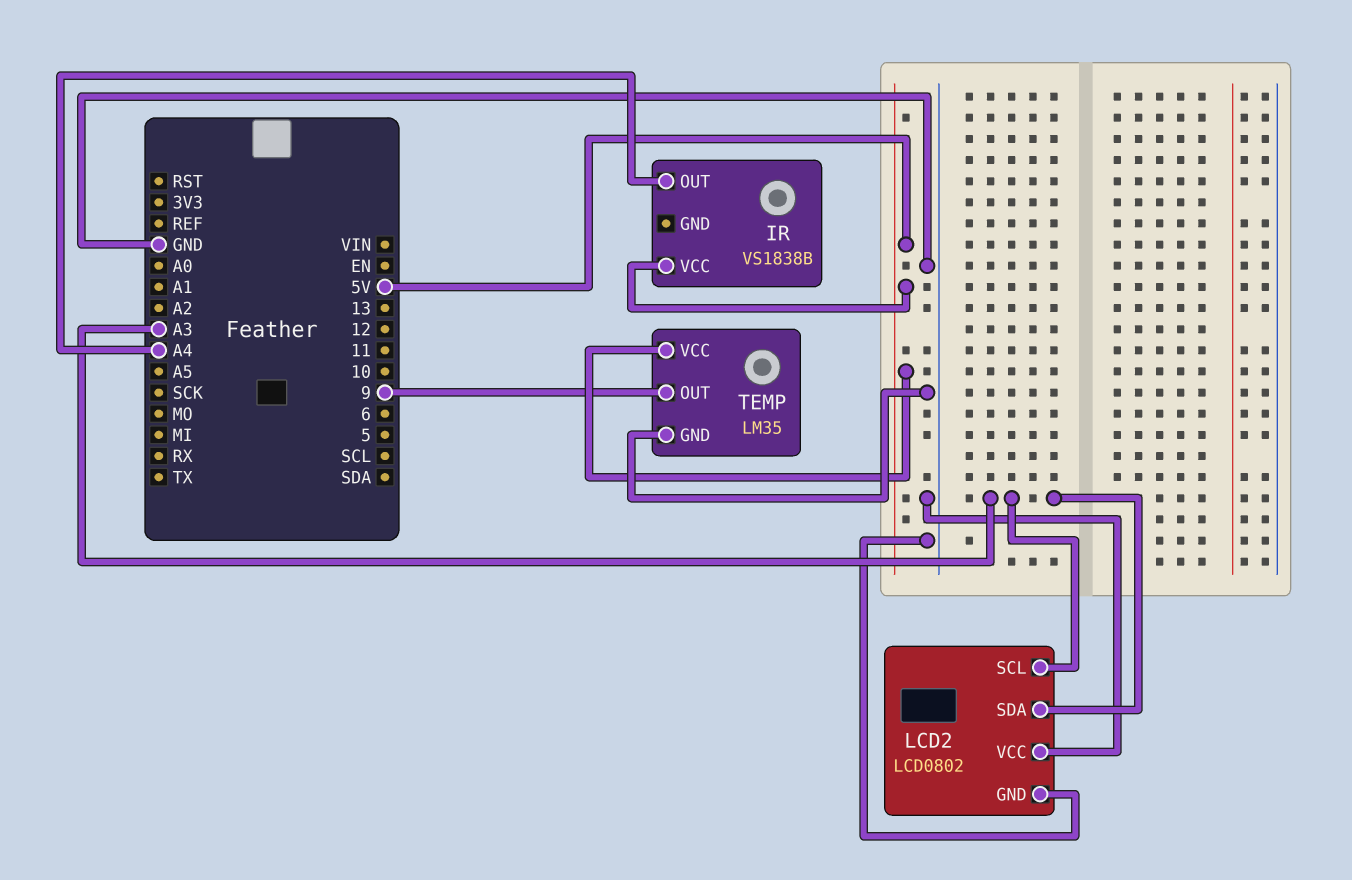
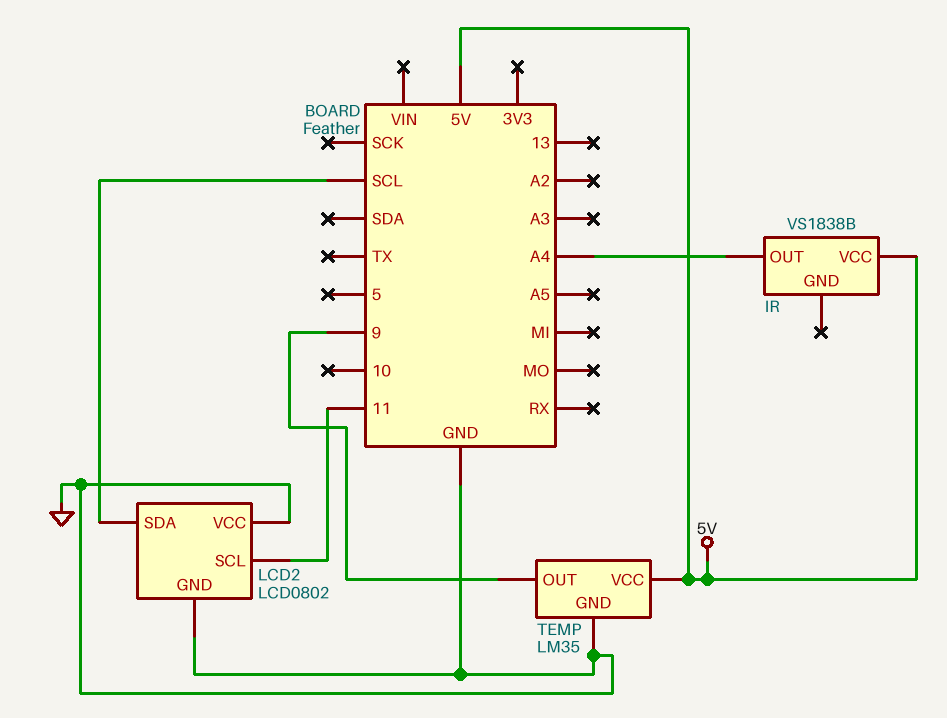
LCD2 pin SCL: A3 -> 11
LCD2 pin SDA: A3 -> SCL

